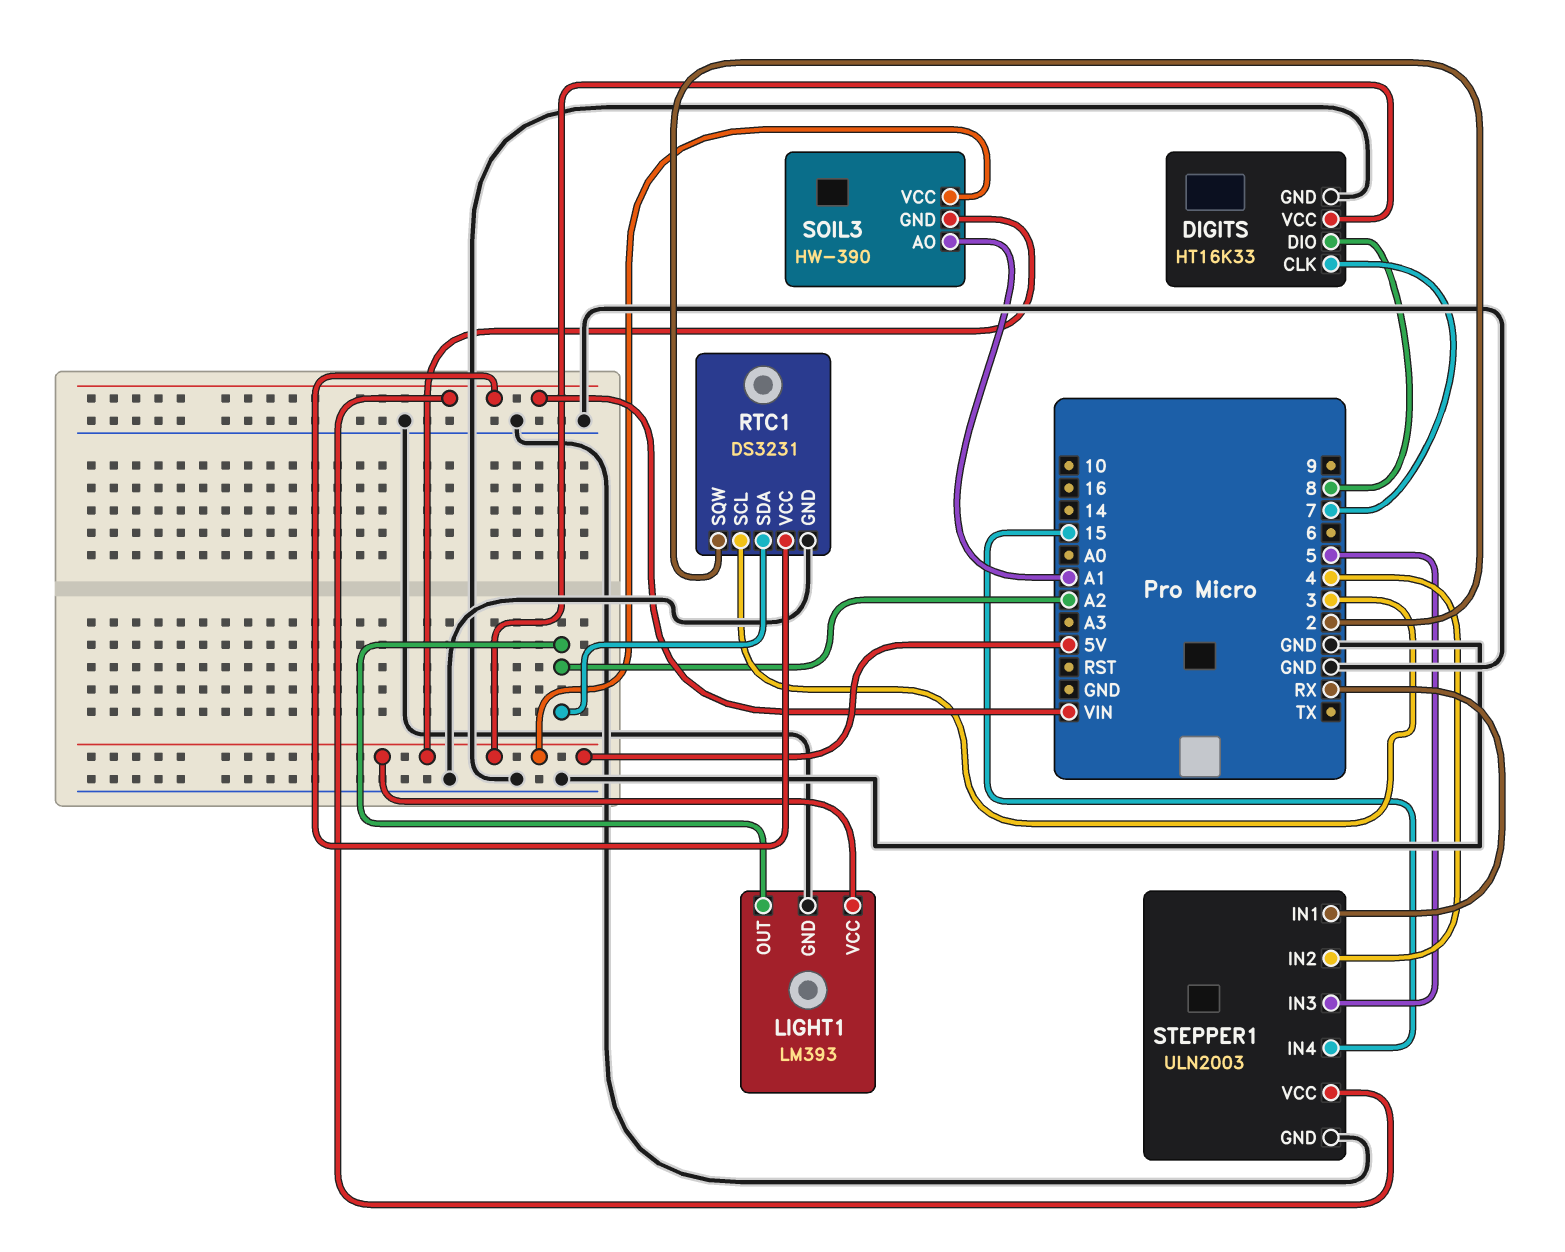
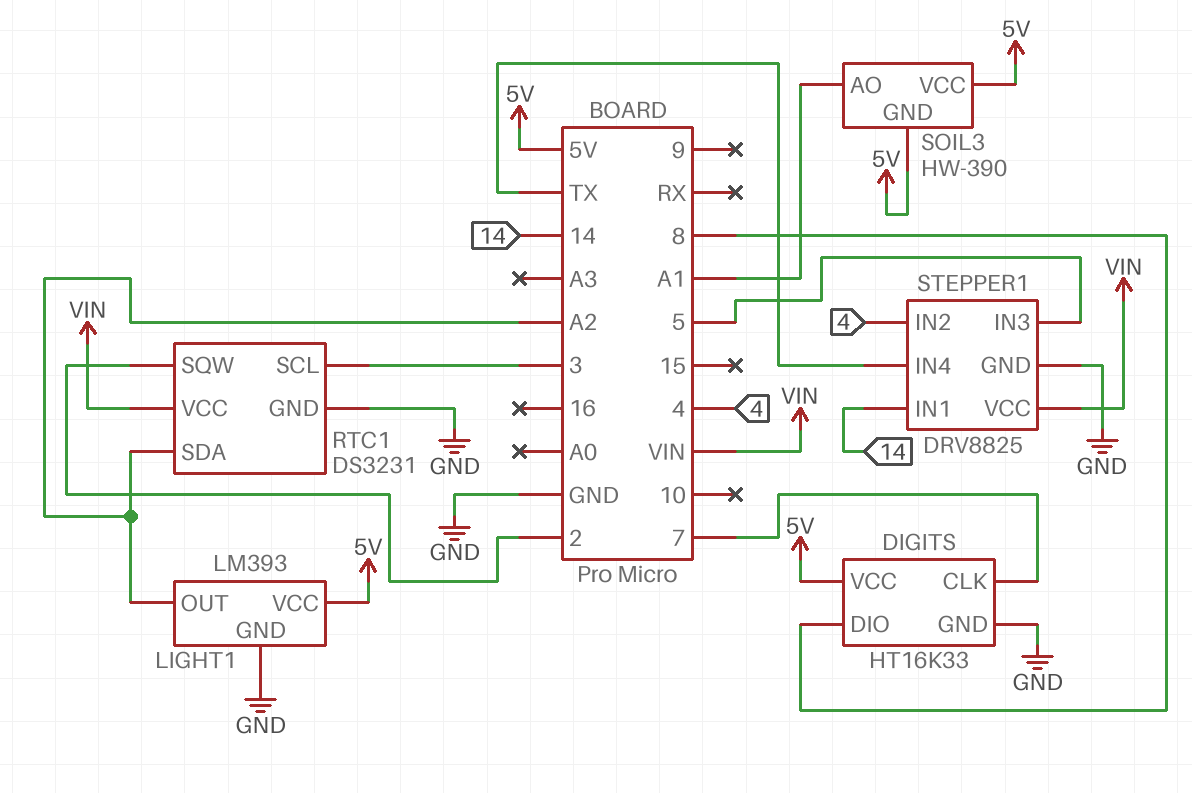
STEPPER1: ULN2003 -> DRV8825
STEPPER1 pin IN1: RX -> 14
STEPPER1 pin IN4: 15 -> TX

